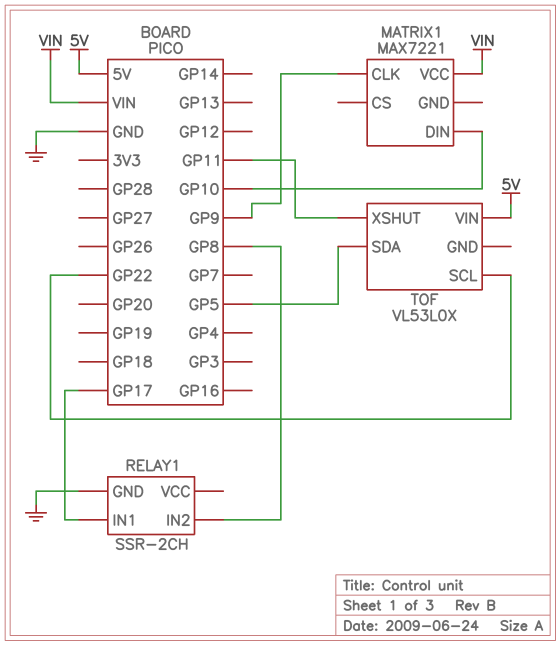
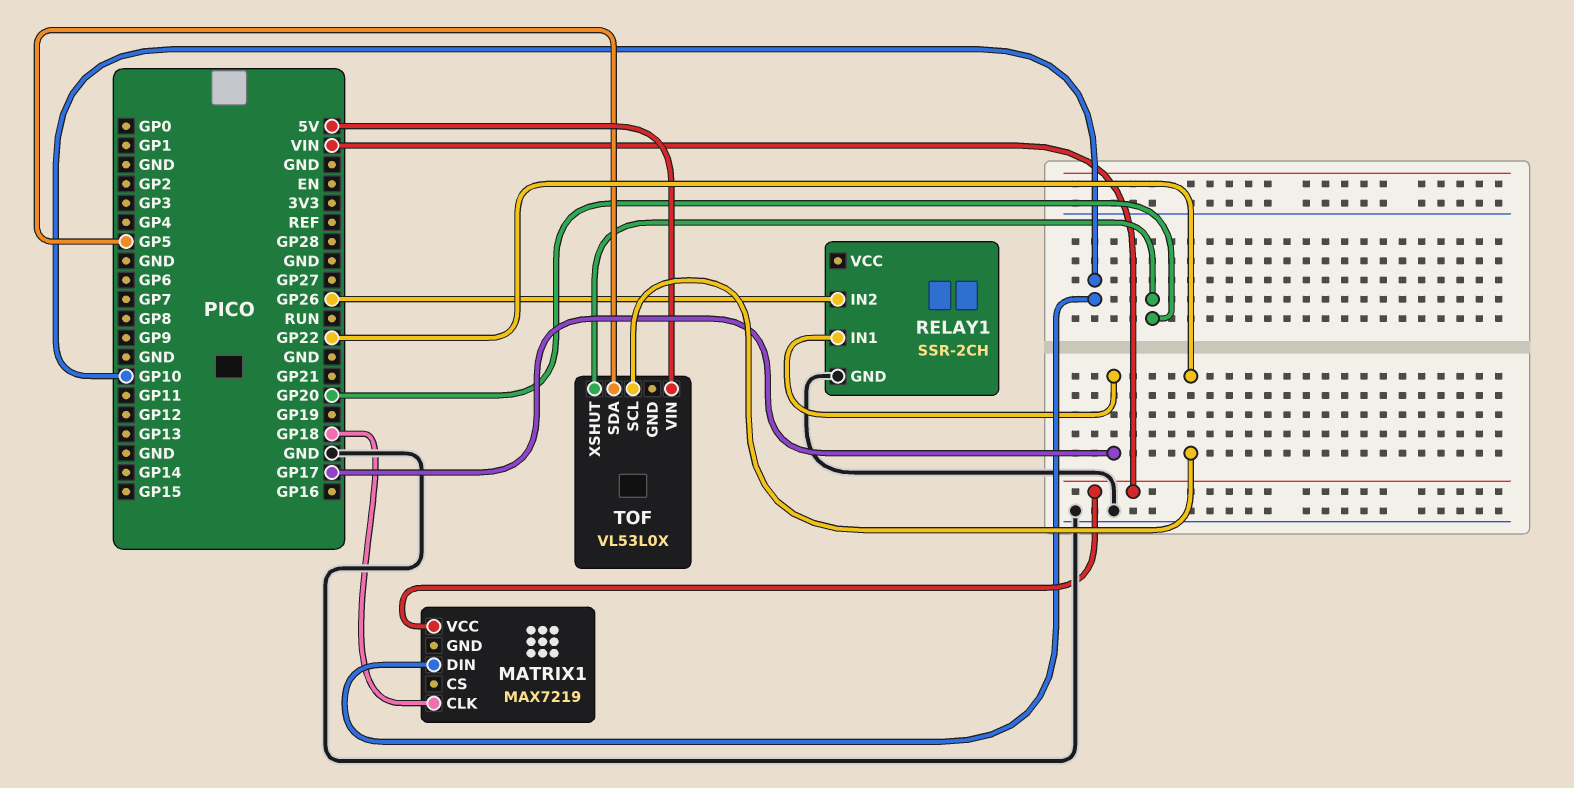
MATRIX1: MAX7221 -> MAX7219
MATRIX1 pin CLK: GP9 -> GP18
RELAY1 pin IN2: GP8 -> GP26
TOF pin XSHUT: GP11 -> GP20

